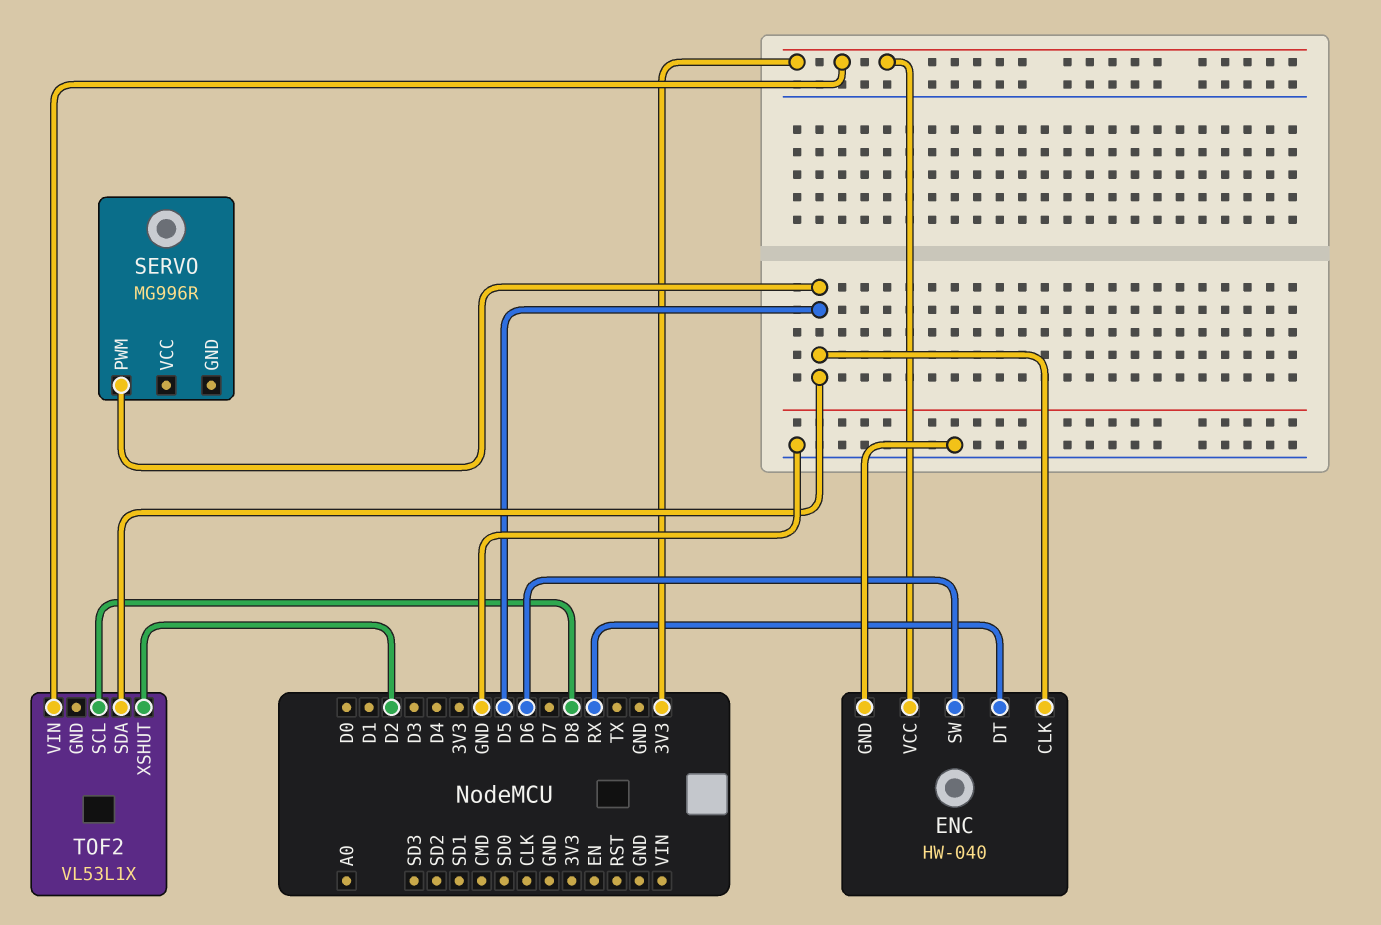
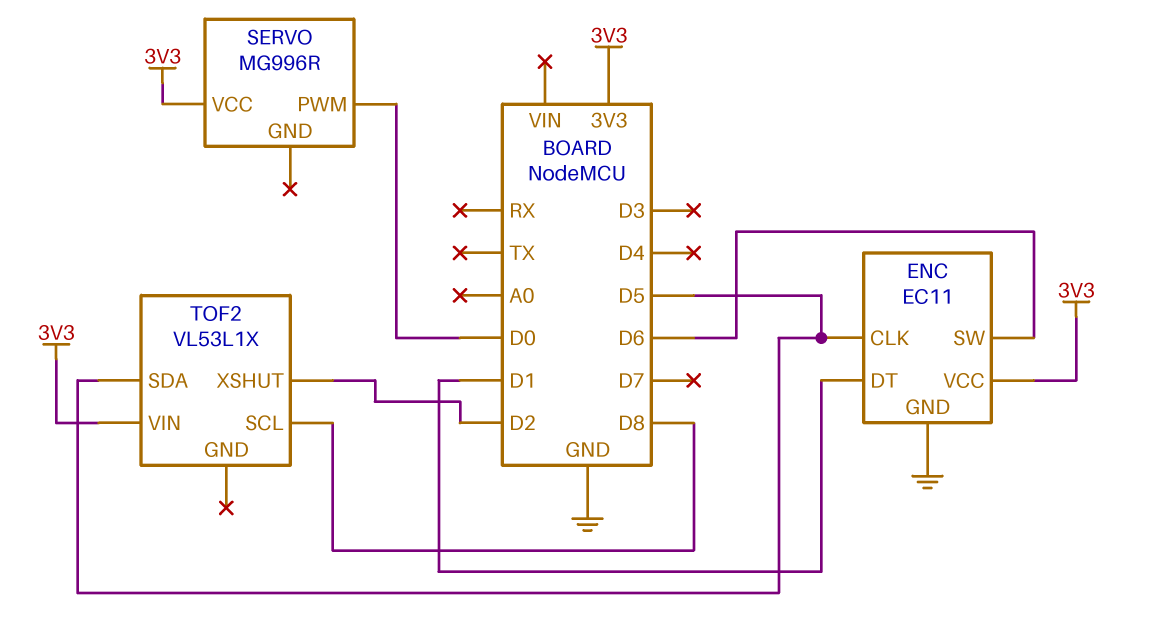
ENC: HW-040 -> EC11
ENC pin DT: RX -> D1
SERVO pin PWM: D5 -> D0
SERVO pin VCC: none -> 3V3

